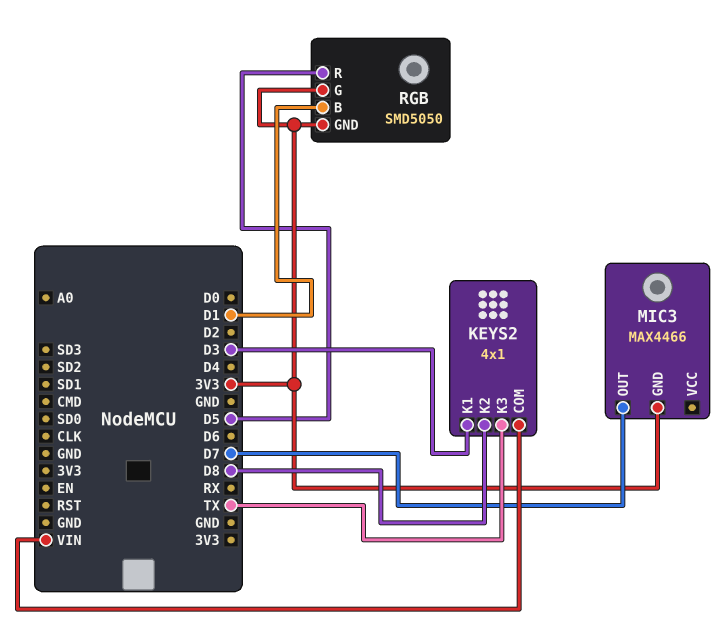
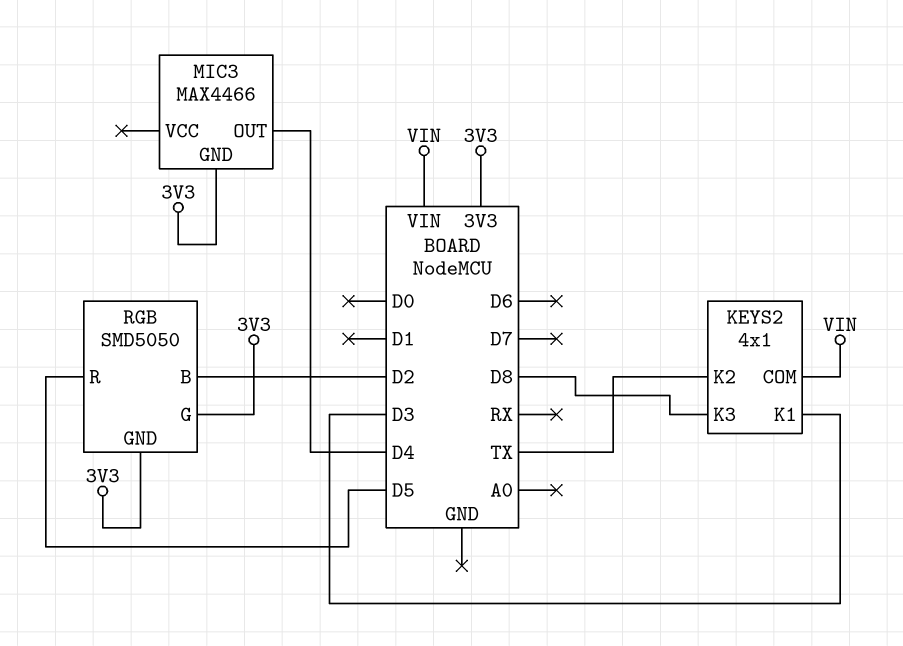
KEYS2 pin K2: D8 -> TX
KEYS2 pin K3: TX -> D8
MIC3 pin OUT: D7 -> D4
RGB pin B: D1 -> D2

